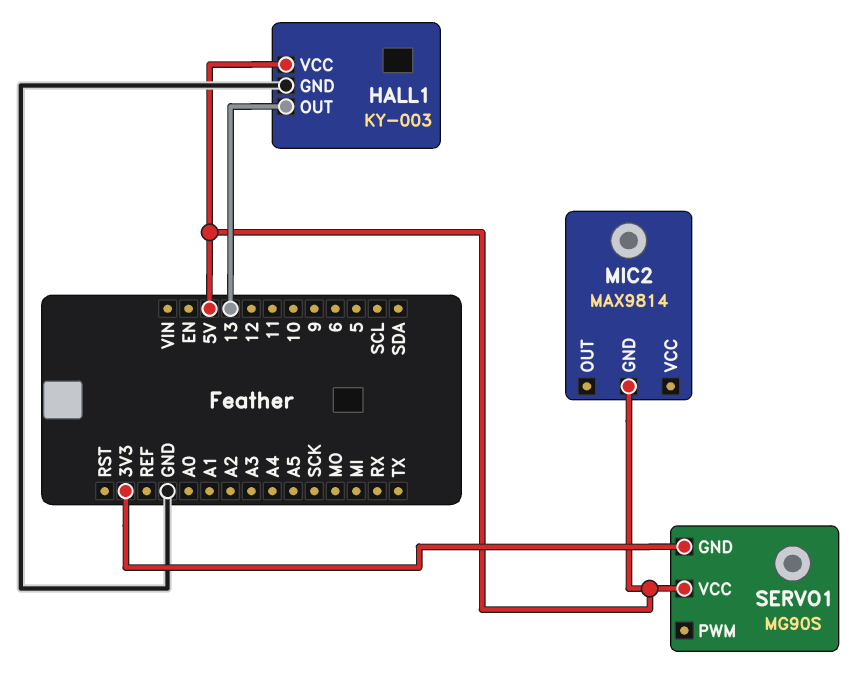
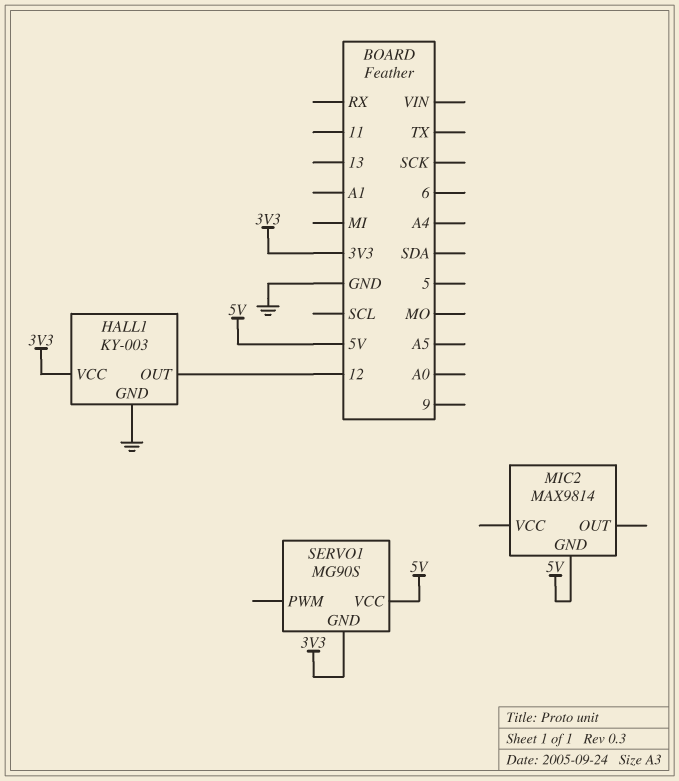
HALL1 pin OUT: 13 -> 12
HALL1 pin VCC: 5V -> 3V3

